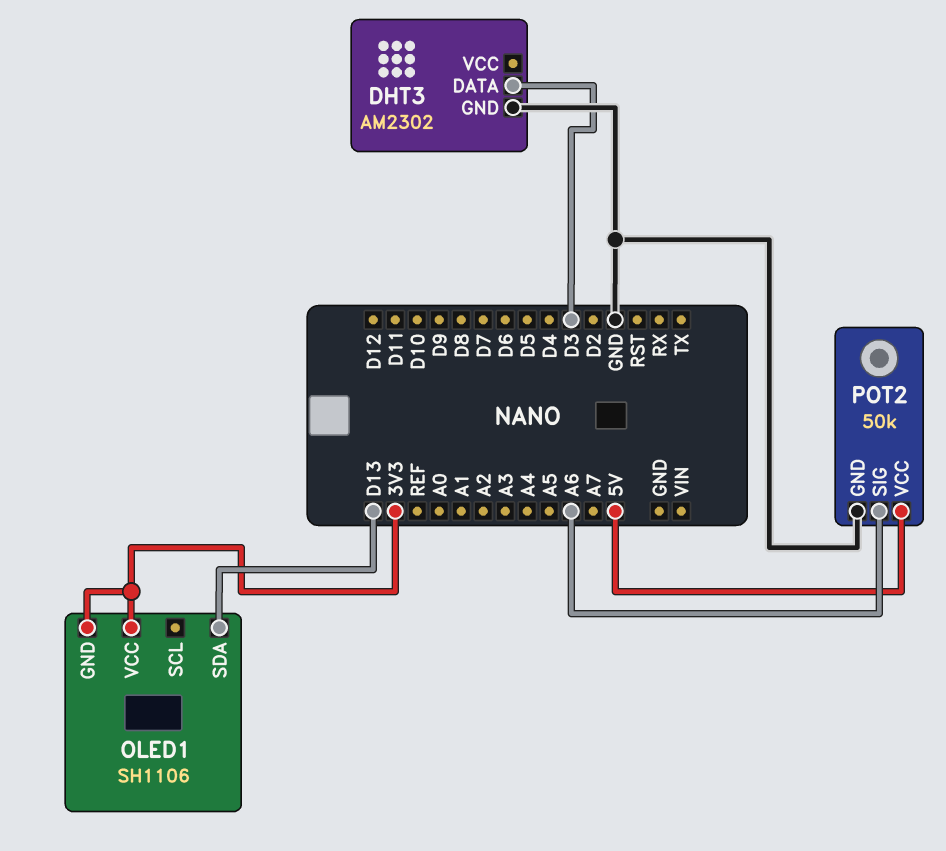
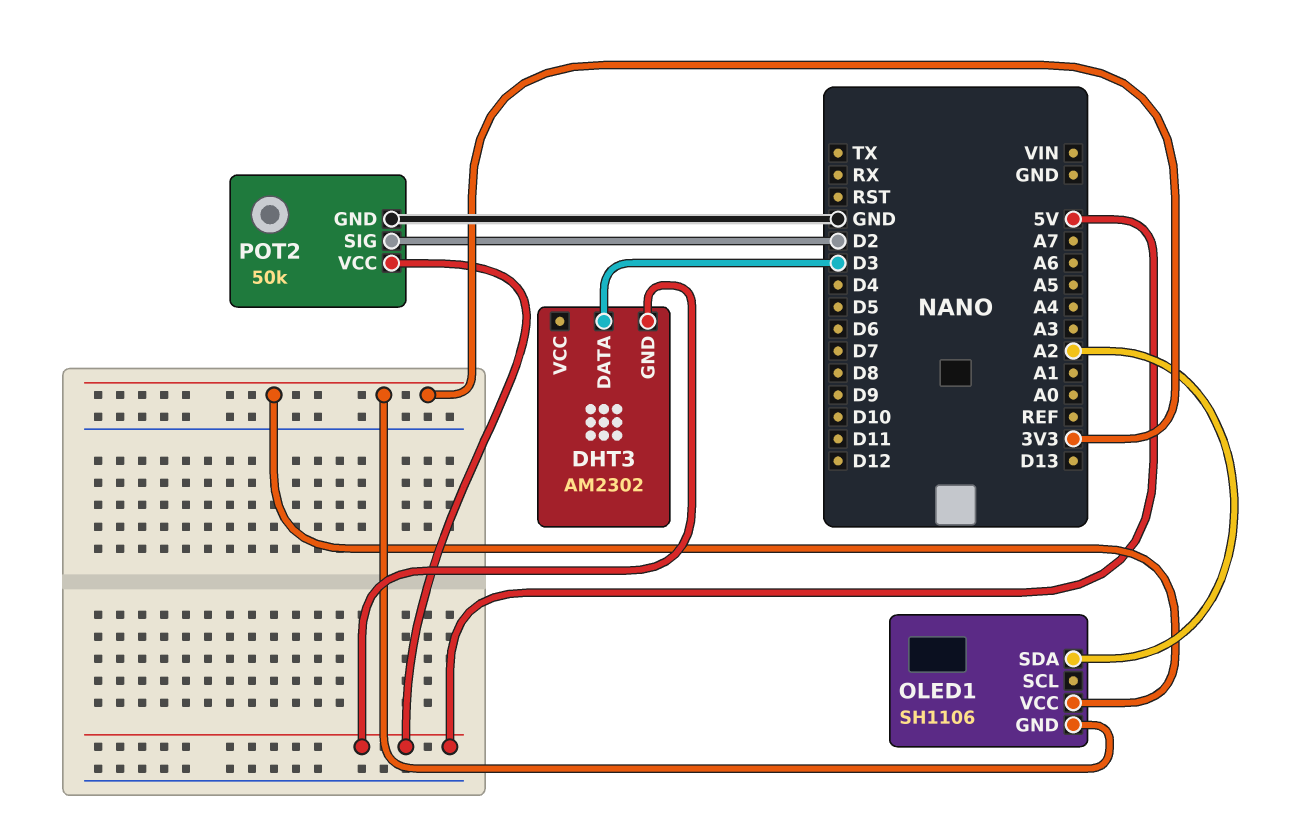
DHT3 pin GND: GND -> 5V
OLED1 pin SDA: D13 -> A2
POT2 pin SIG: A6 -> D2

